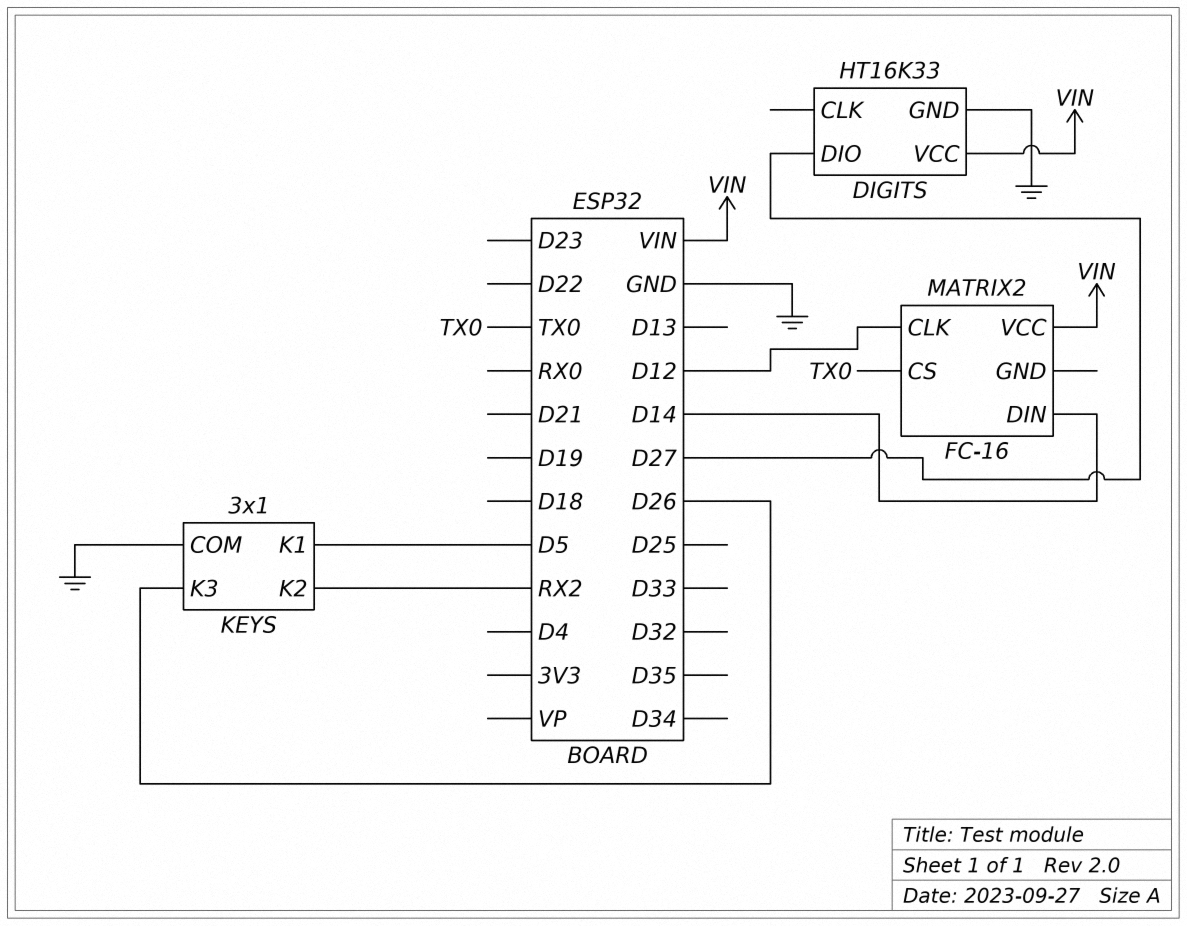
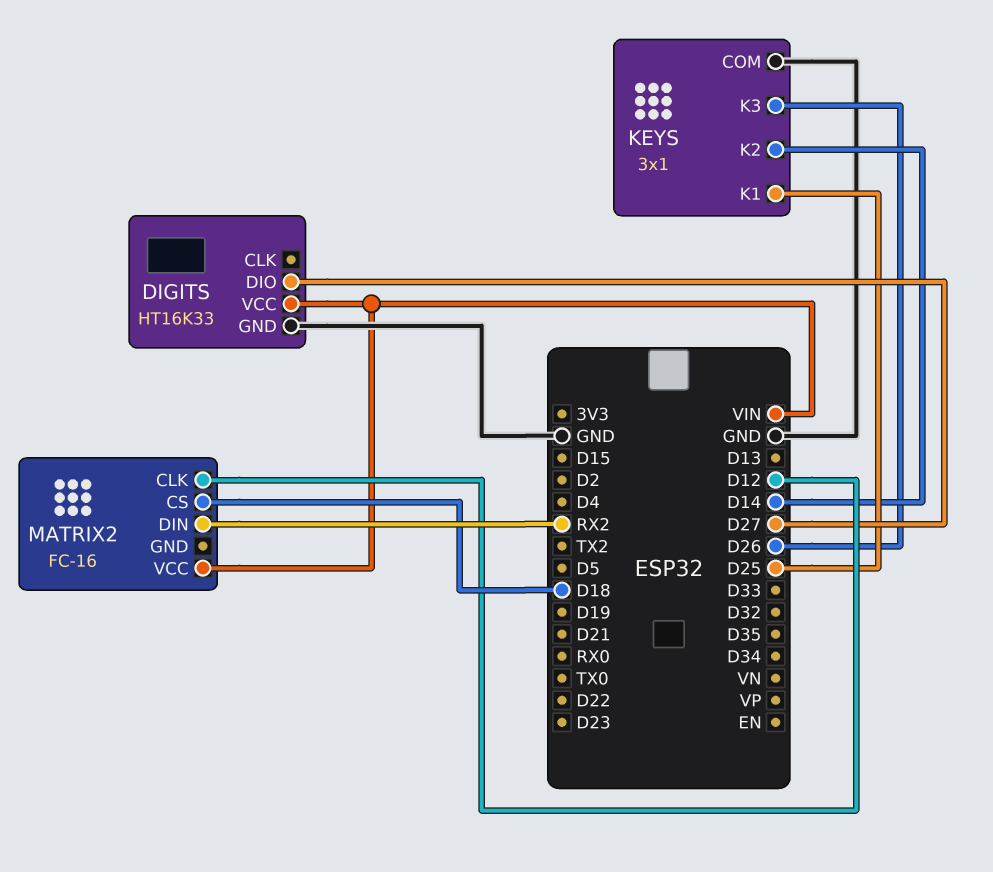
KEYS pin K1: D5 -> D25
KEYS pin K2: RX2 -> D14
MATRIX2 pin CS: TX0 -> D18
MATRIX2 pin DIN: D14 -> RX2

